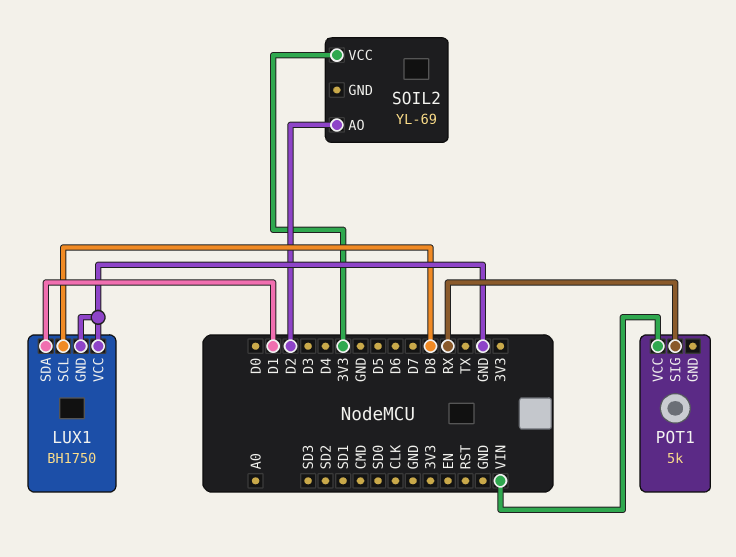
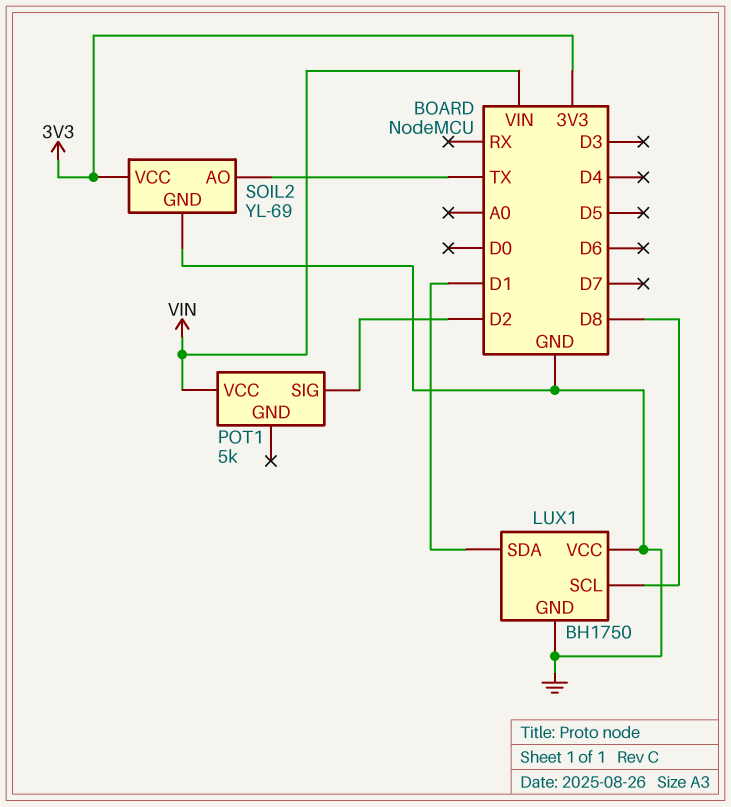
POT1 pin SIG: RX -> D2
SOIL2 pin AO: D2 -> TX
SOIL2 pin GND: none -> GND

